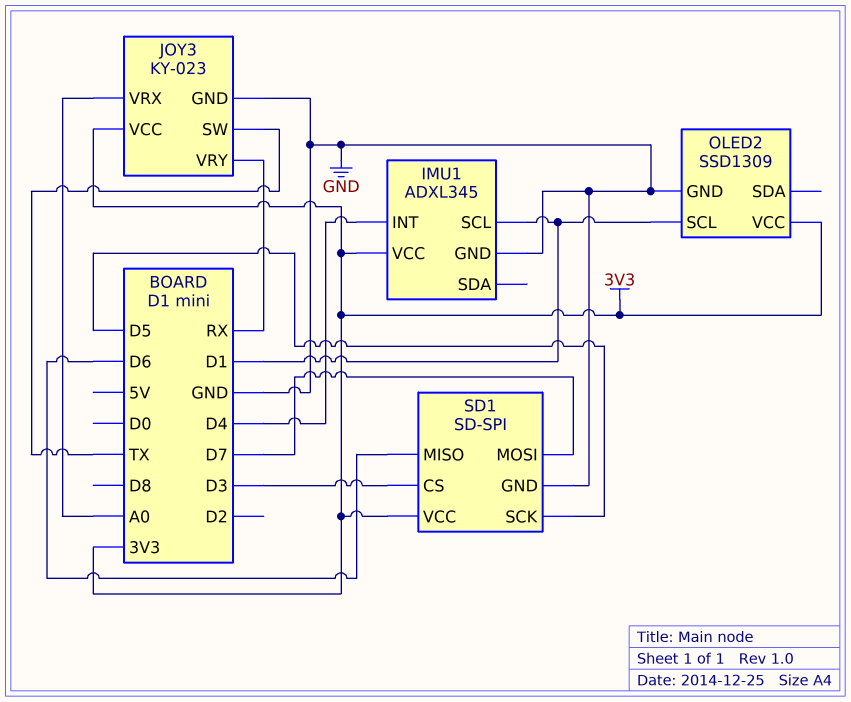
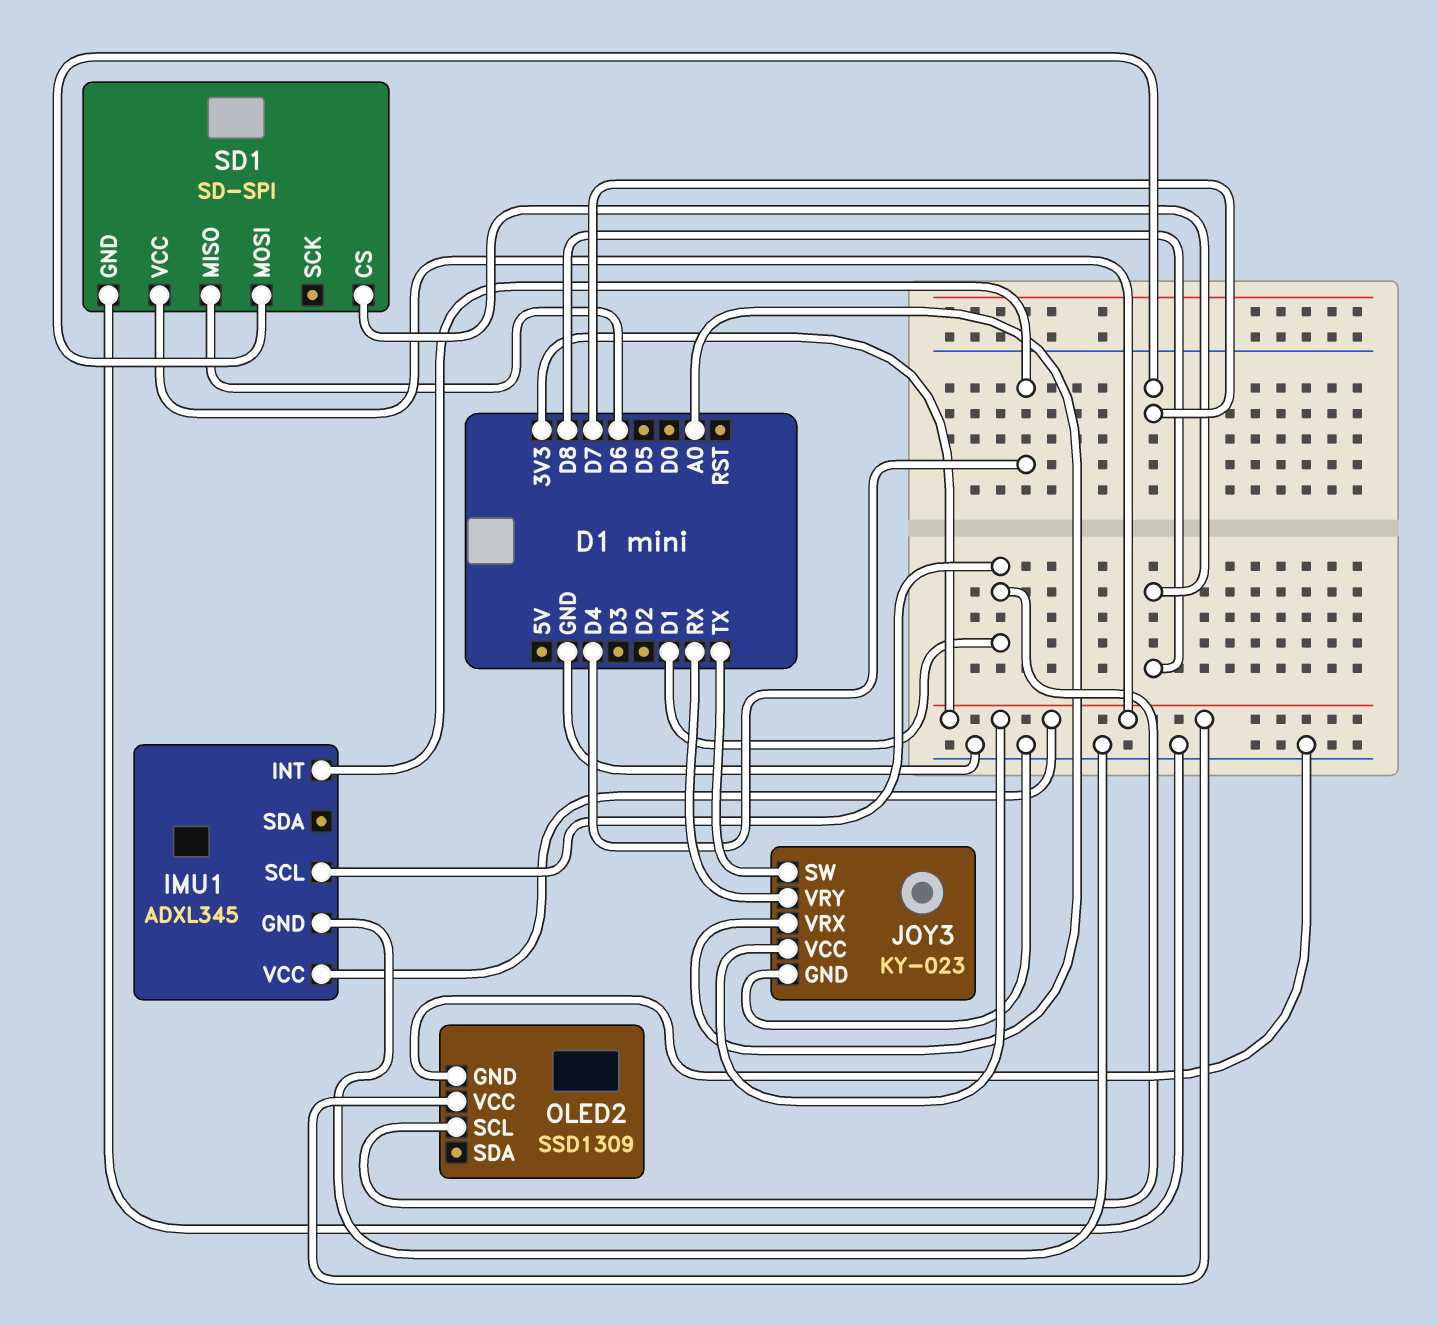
SD1 pin CS: D3 -> D8
SD1 pin SCK: D5 -> none

